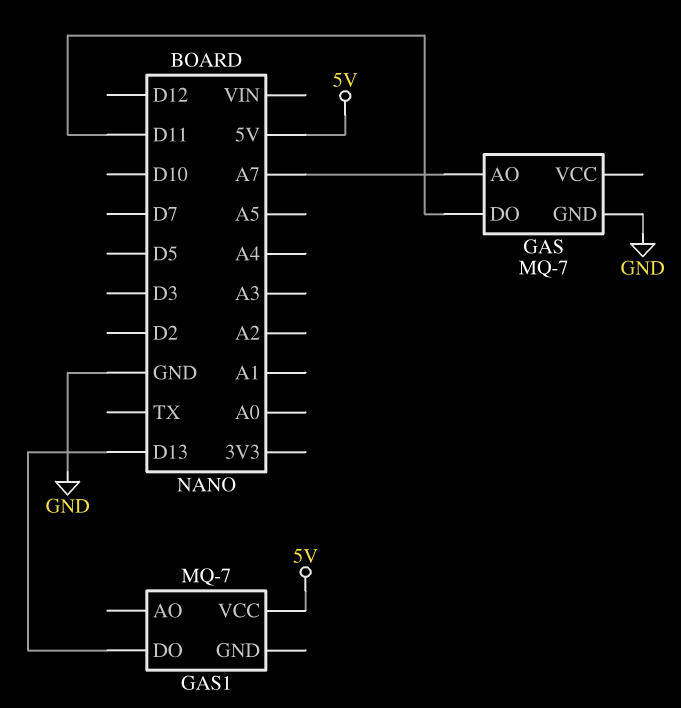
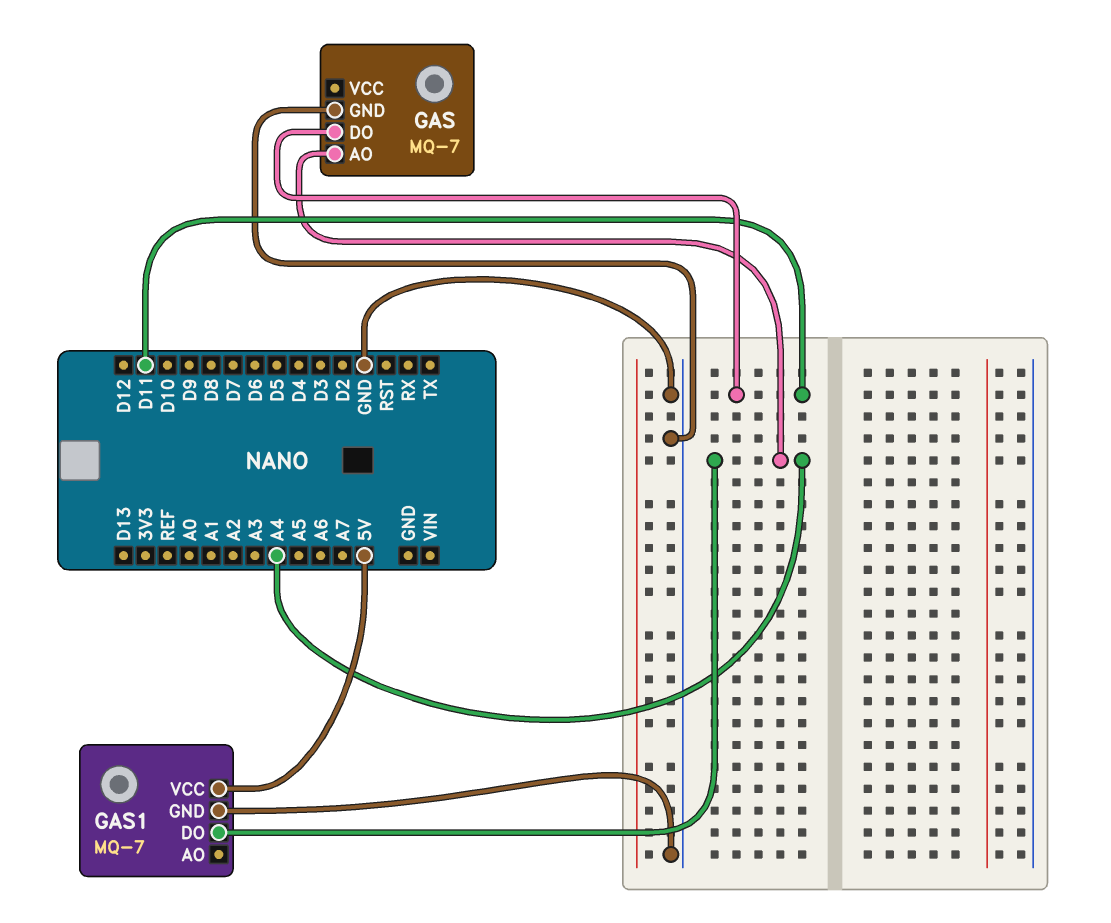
GAS pin AO: A7 -> A4
GAS1 pin DO: D13 -> A4
GAS1 pin GND: none -> GND

